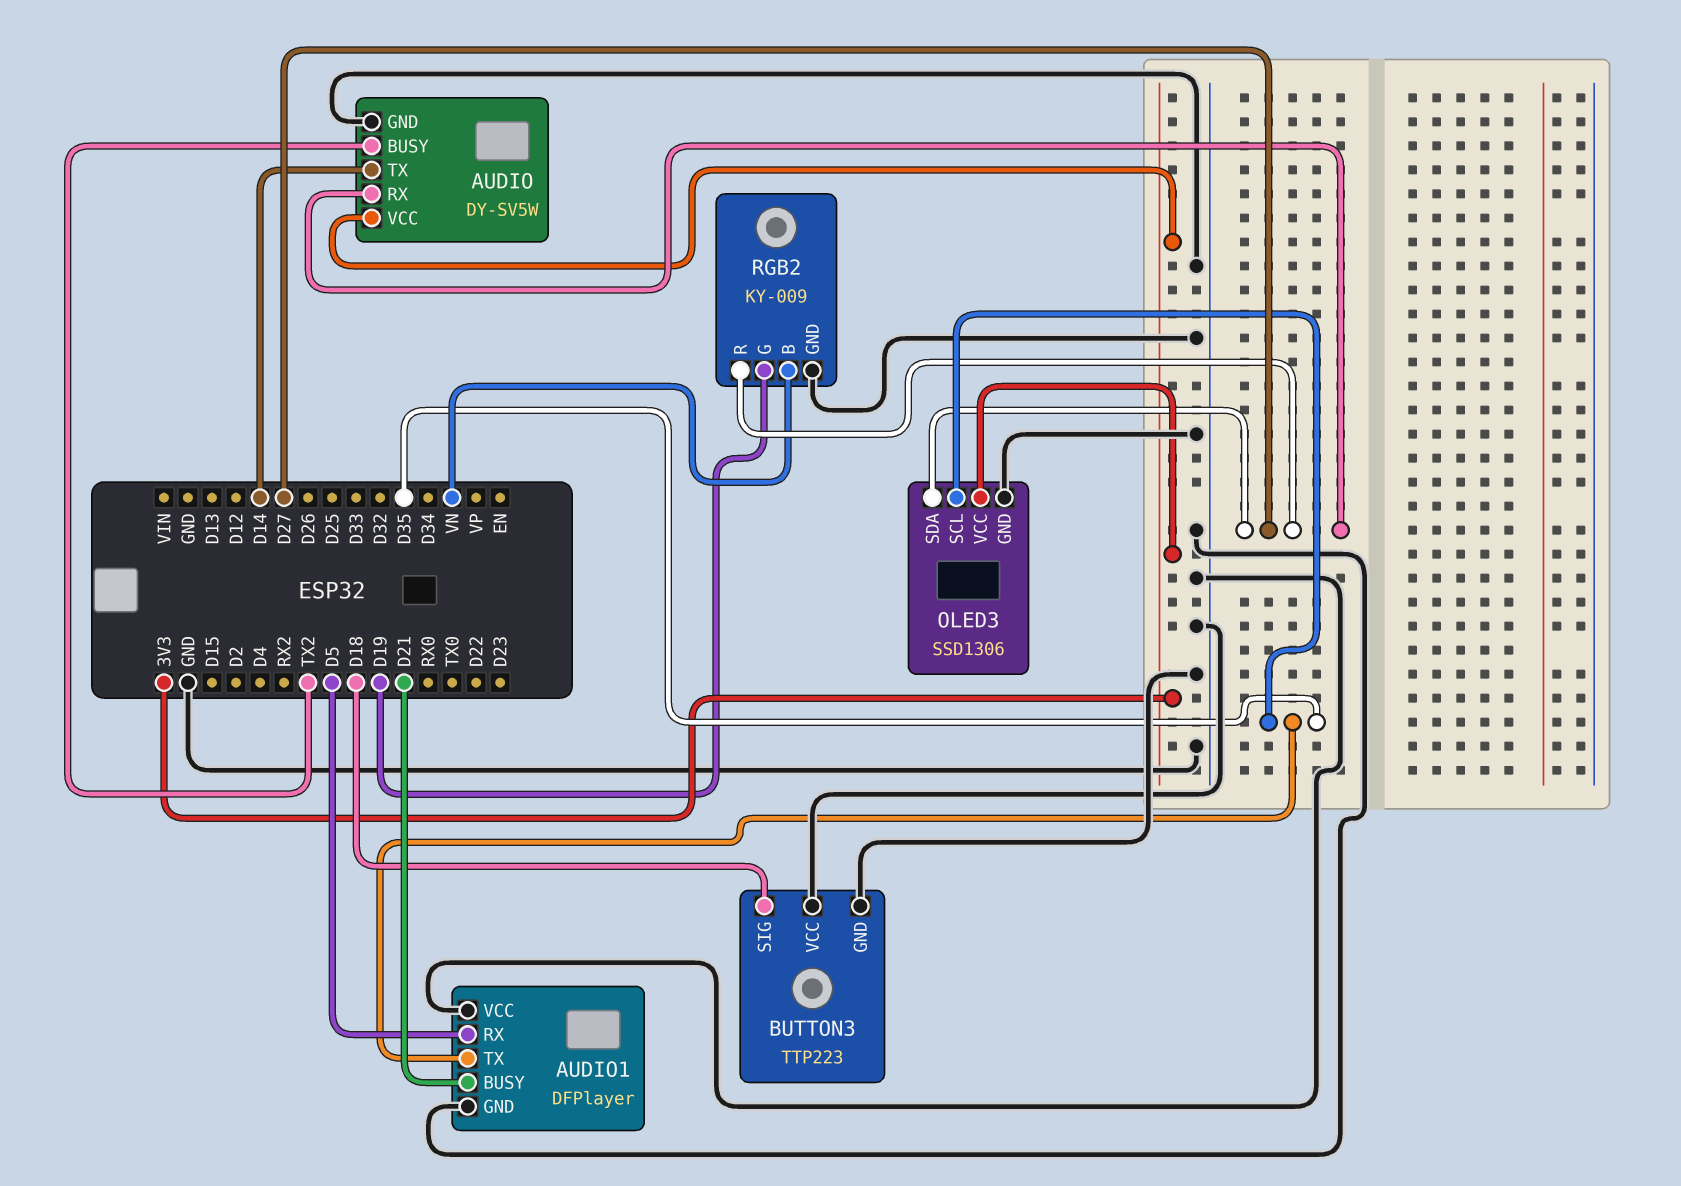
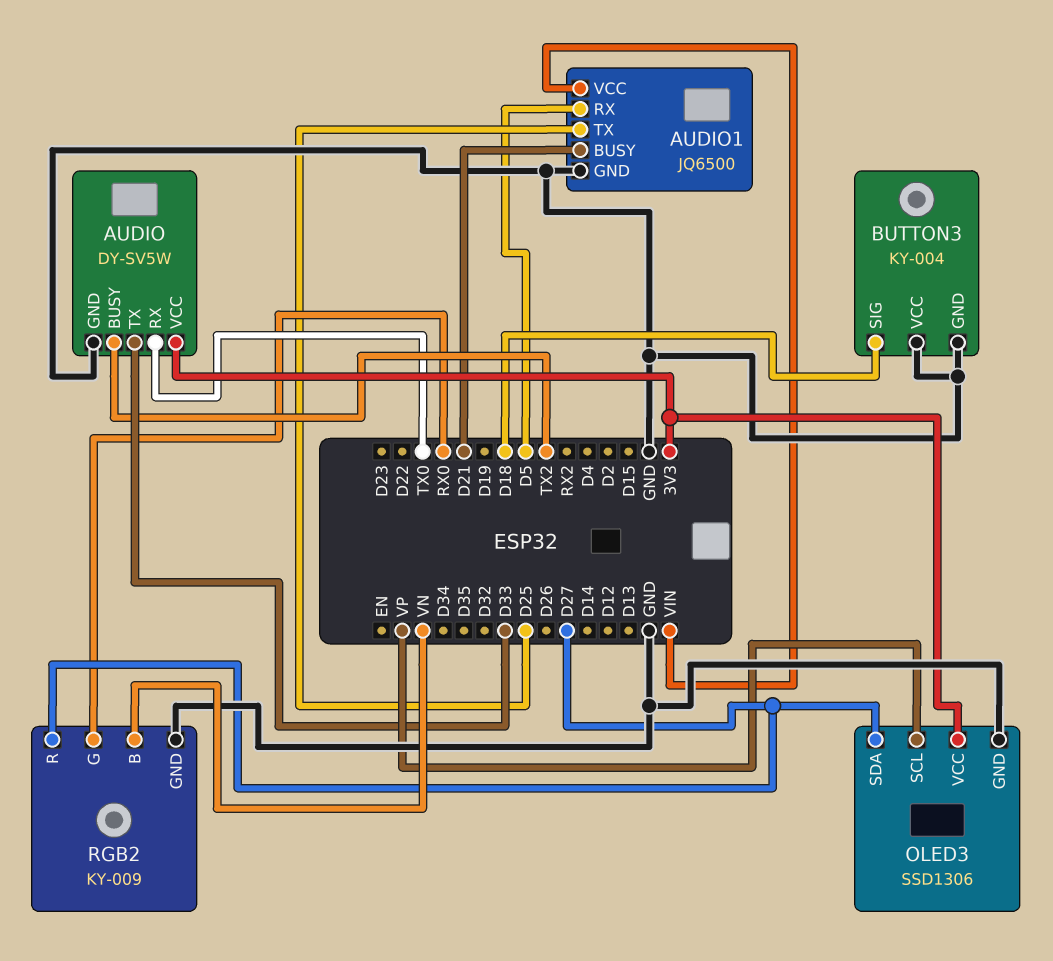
AUDIO pin RX: D27 -> TX0
AUDIO pin TX: D14 -> D33
AUDIO1: DFPlayer -> JQ6500
AUDIO1 pin TX: D35 -> D25
AUDIO1 pin VCC: GND -> VIN
BUTTON3: TTP223 -> KY-004
OLED3 pin SCL: D35 -> VP
RGB2 pin G: D19 -> RX0

